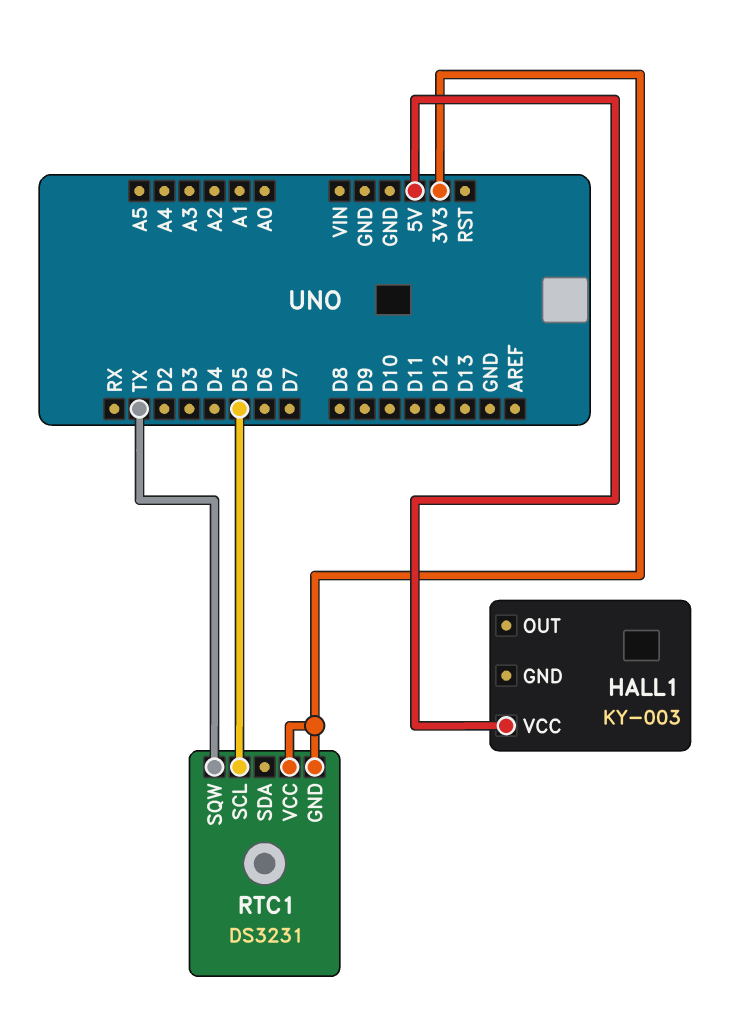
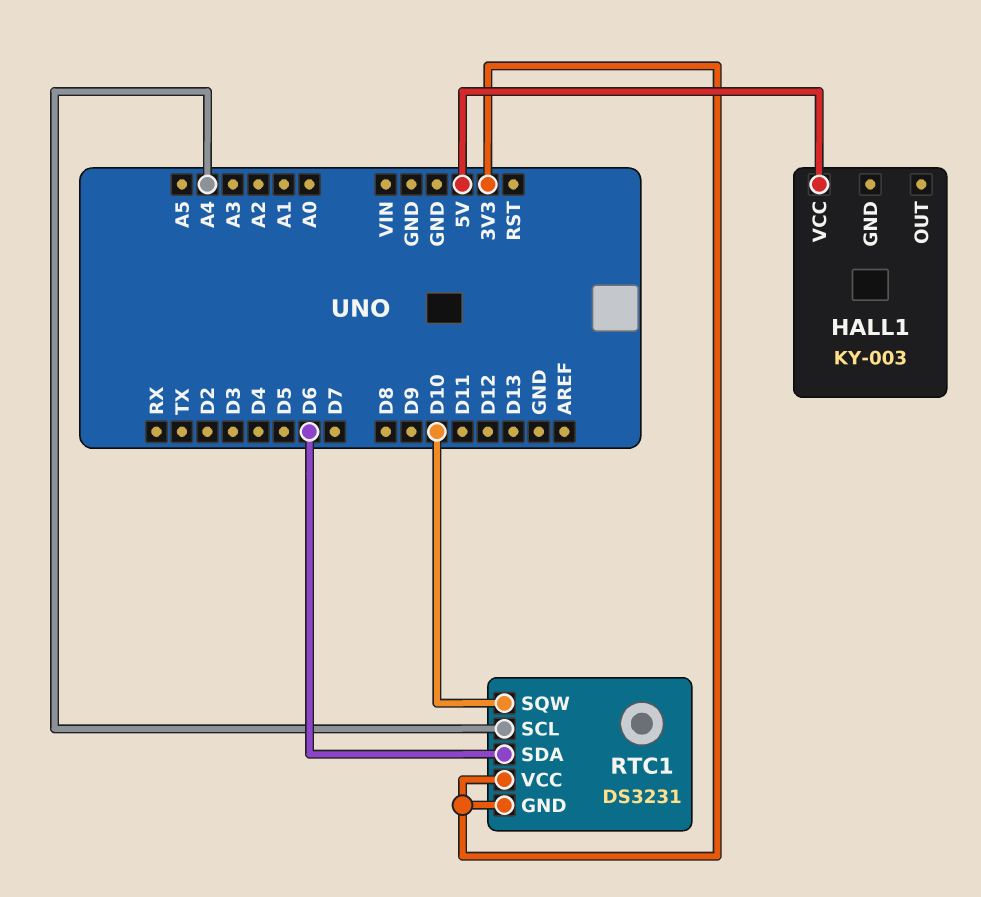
RTC1 pin SCL: D5 -> A4
RTC1 pin SDA: none -> D6
RTC1 pin SQW: TX -> D10

